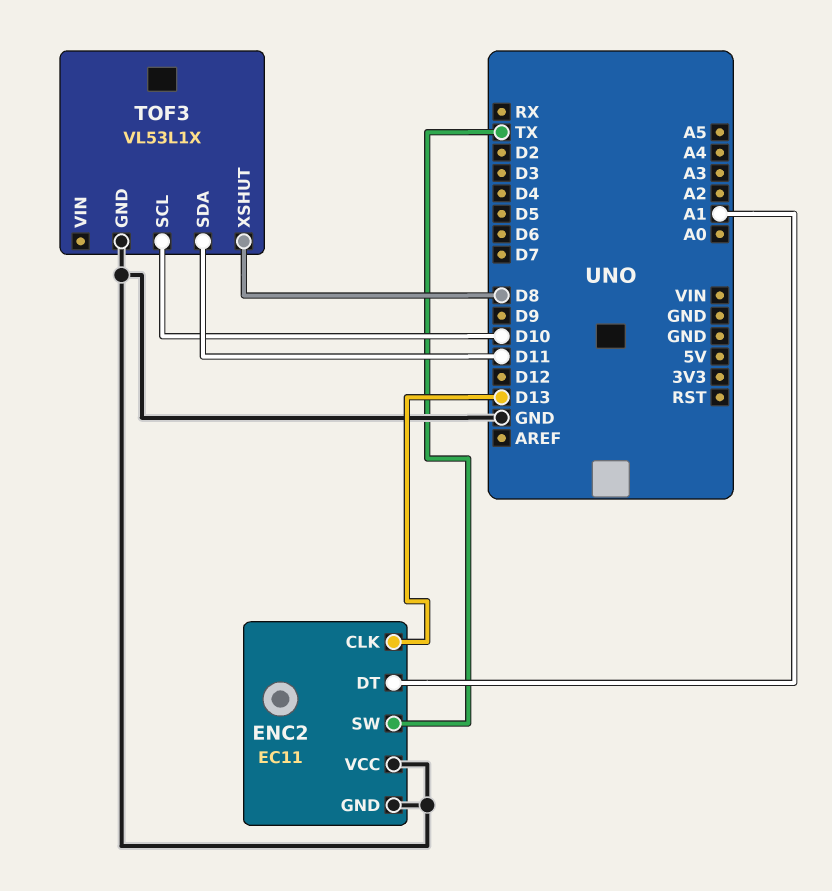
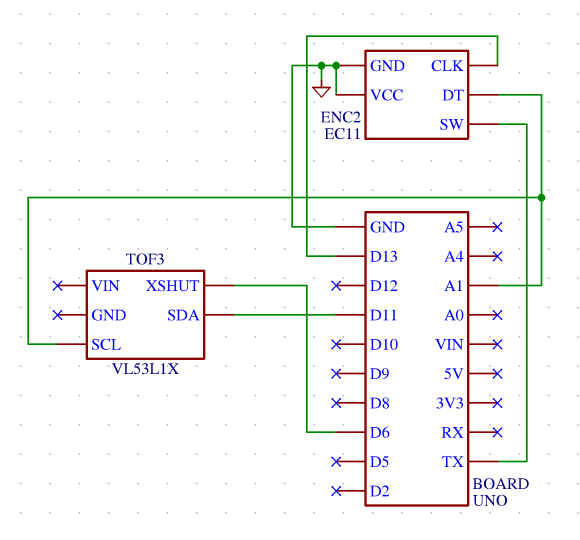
TOF3 pin GND: GND -> none
TOF3 pin SCL: D10 -> A1
TOF3 pin XSHUT: D8 -> D6

